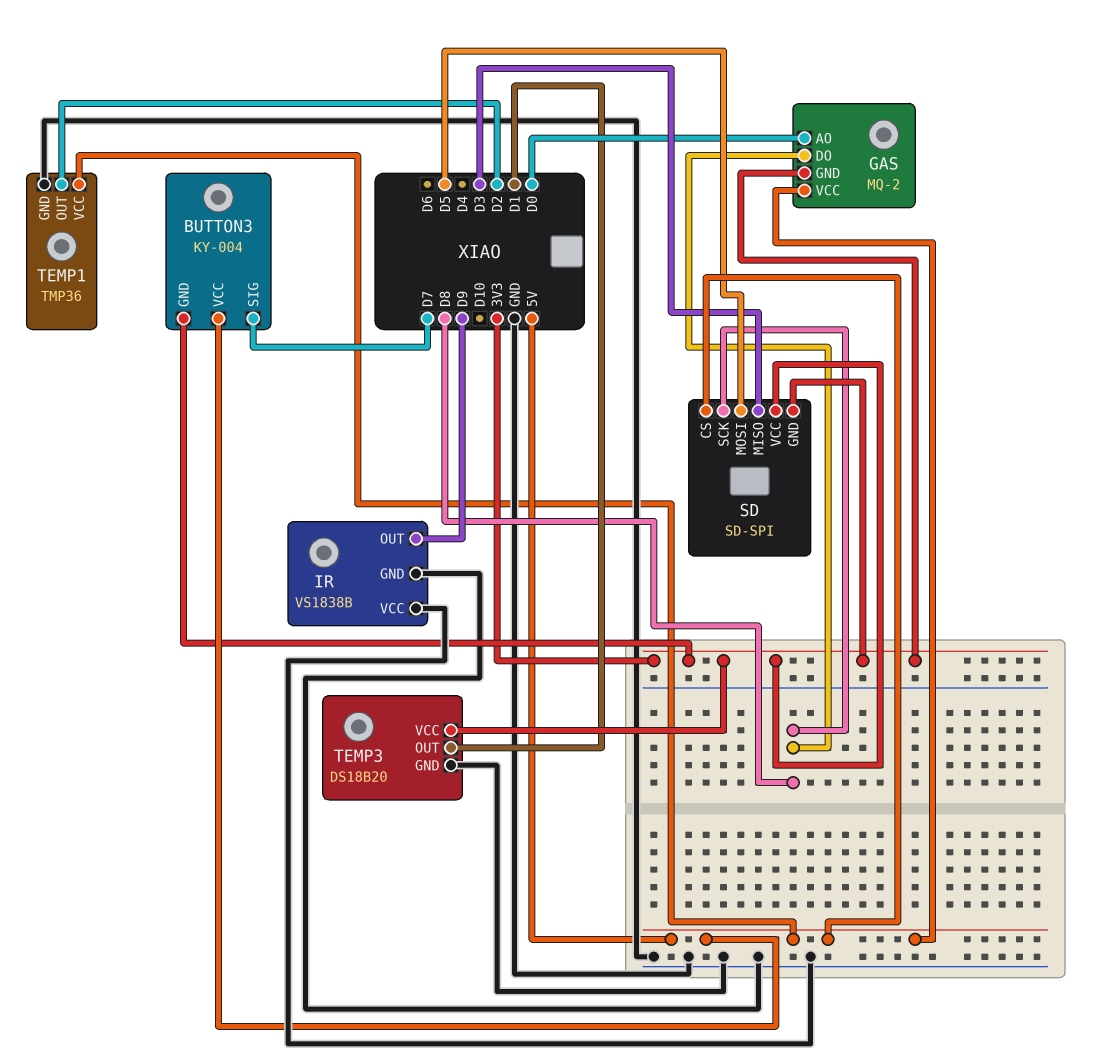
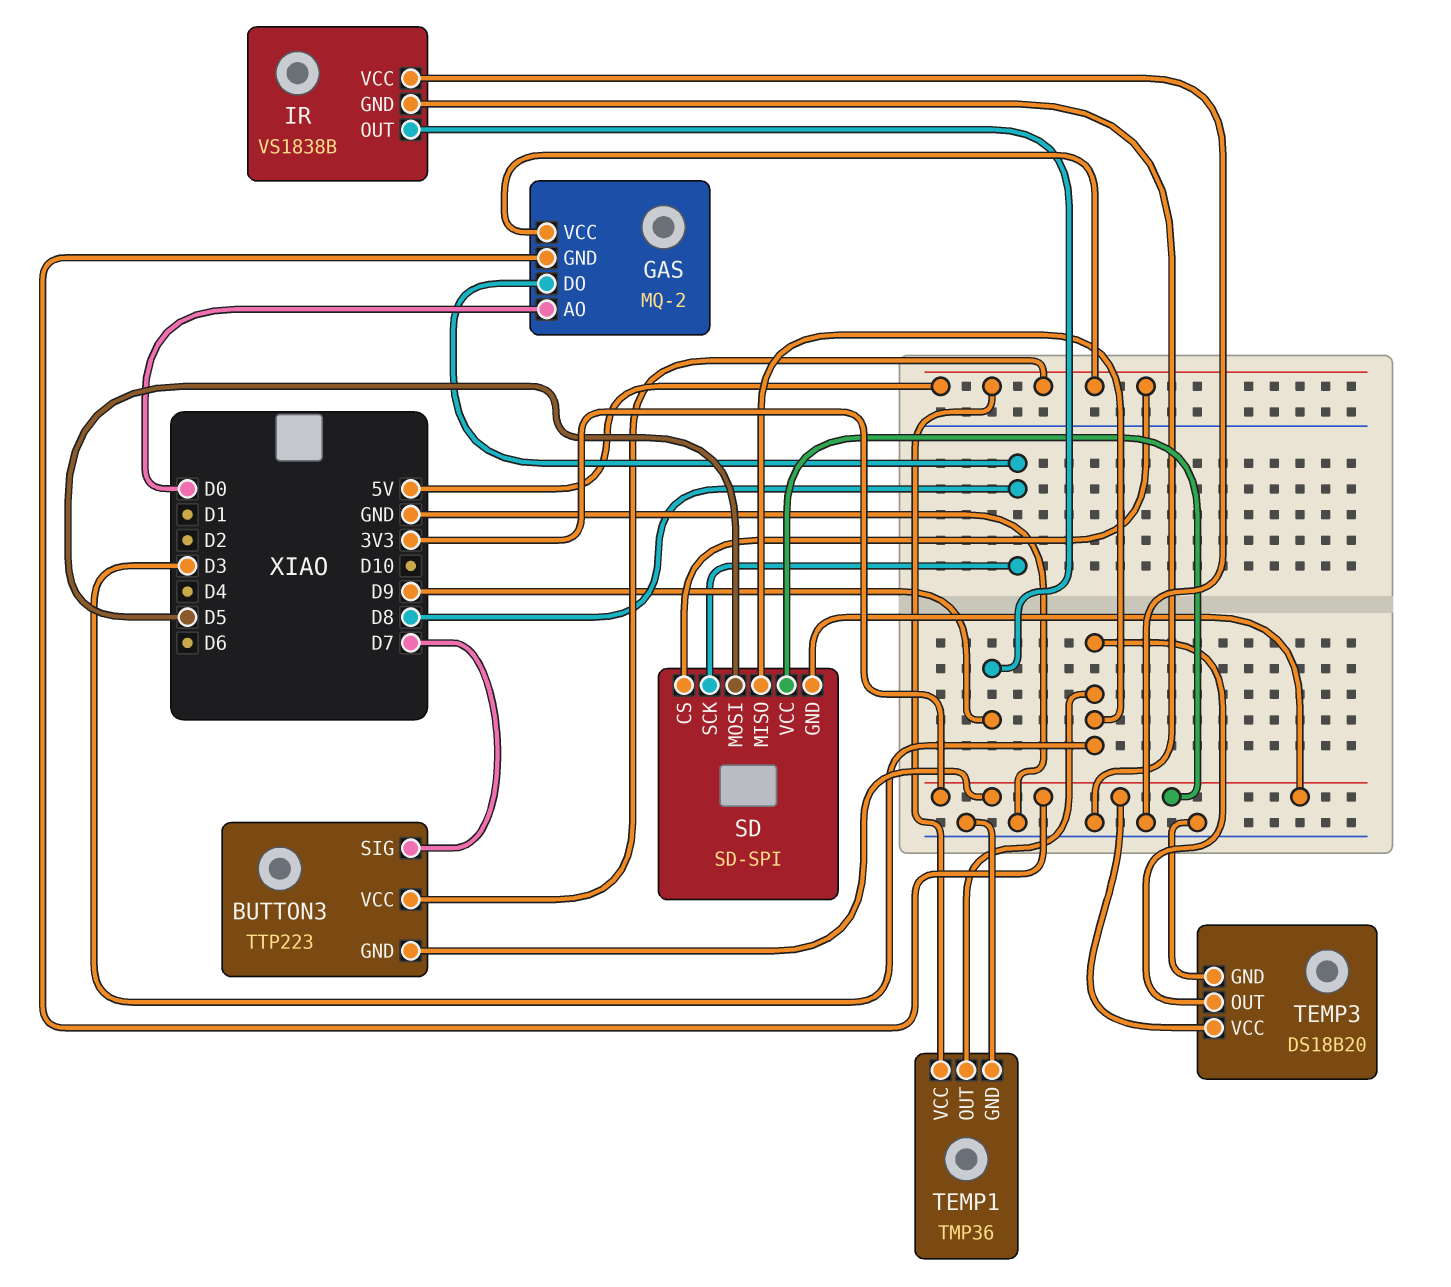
BUTTON3: KY-004 -> TTP223
TEMP1 pin OUT: D2 -> D3
TEMP3 pin OUT: D1 -> D3

